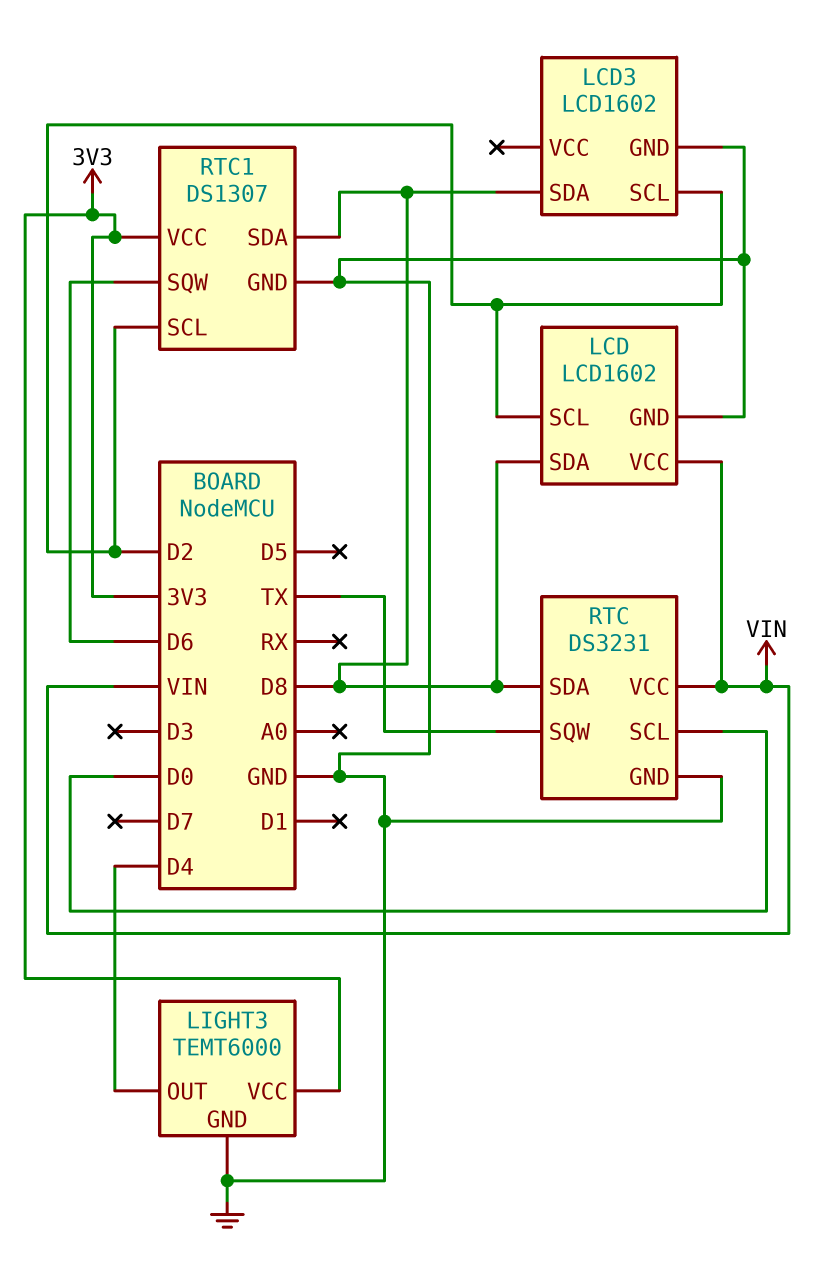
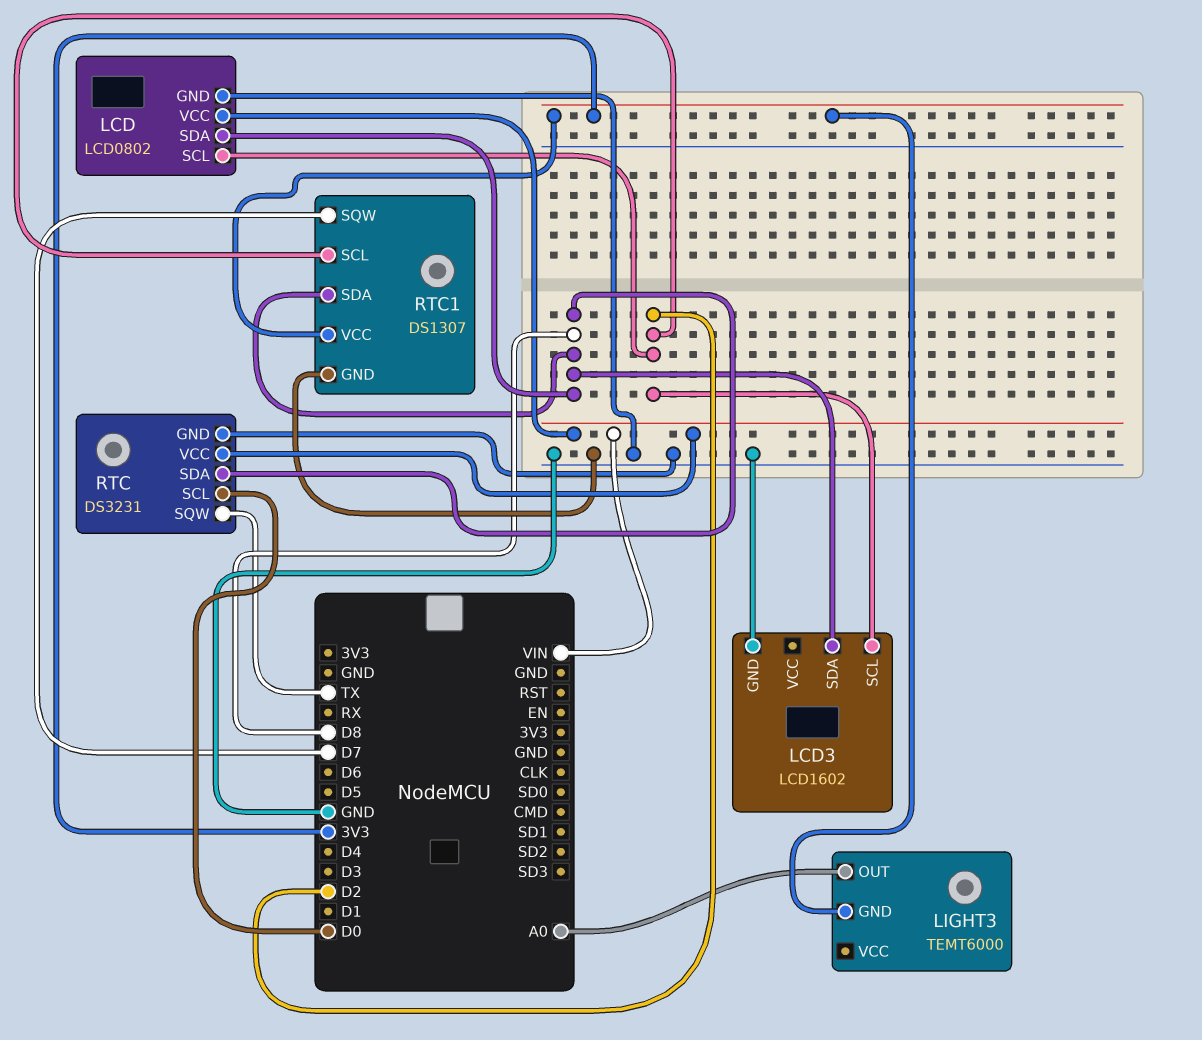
LCD: LCD1602 -> LCD0802
LIGHT3 pin GND: GND -> 3V3
LIGHT3 pin OUT: D4 -> A0
LIGHT3 pin VCC: 3V3 -> none
RTC1 pin SQW: D6 -> D7

